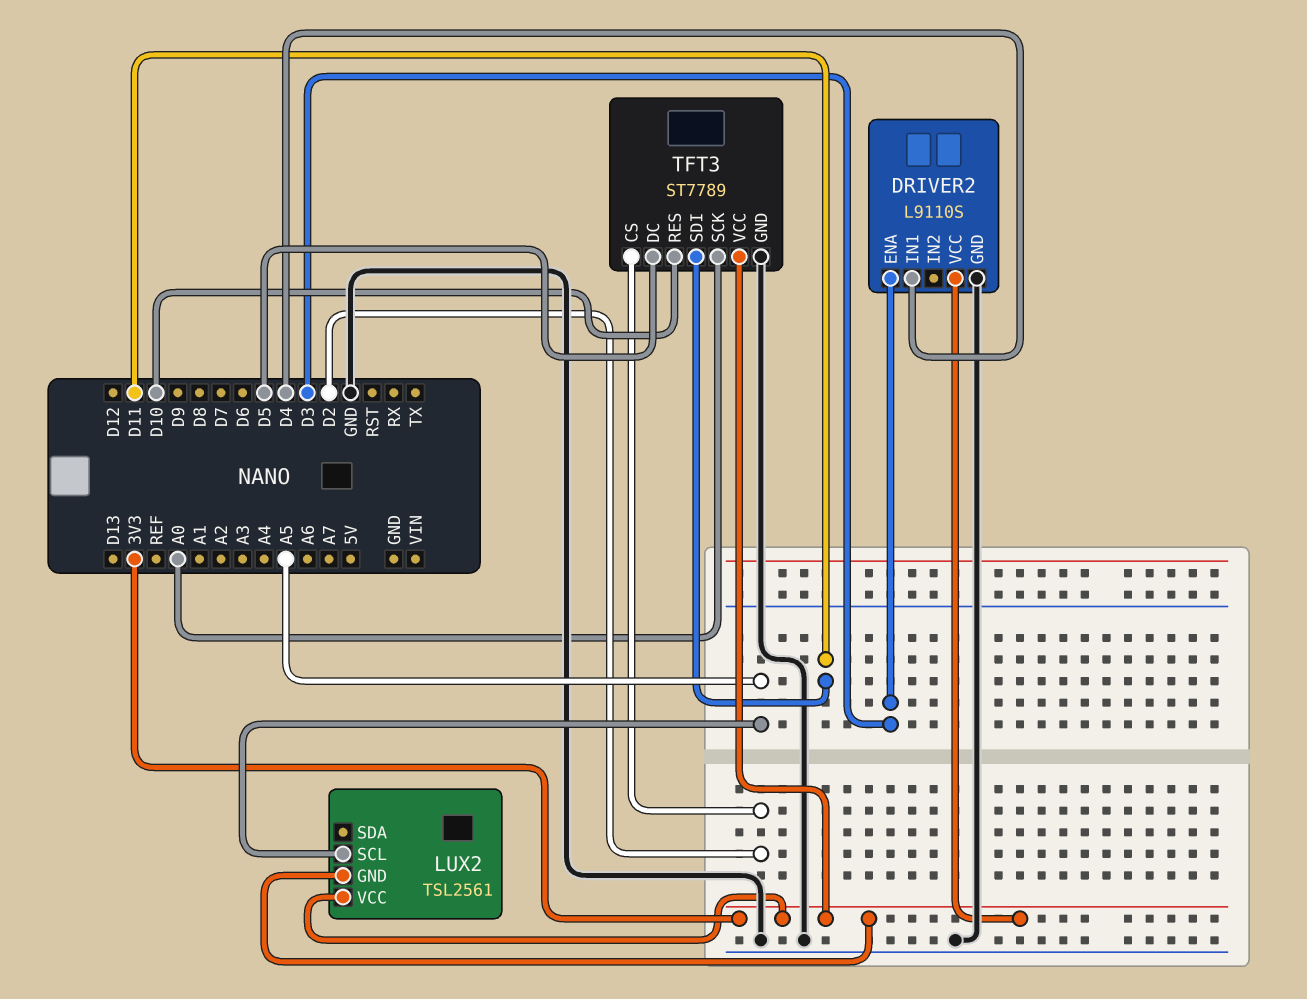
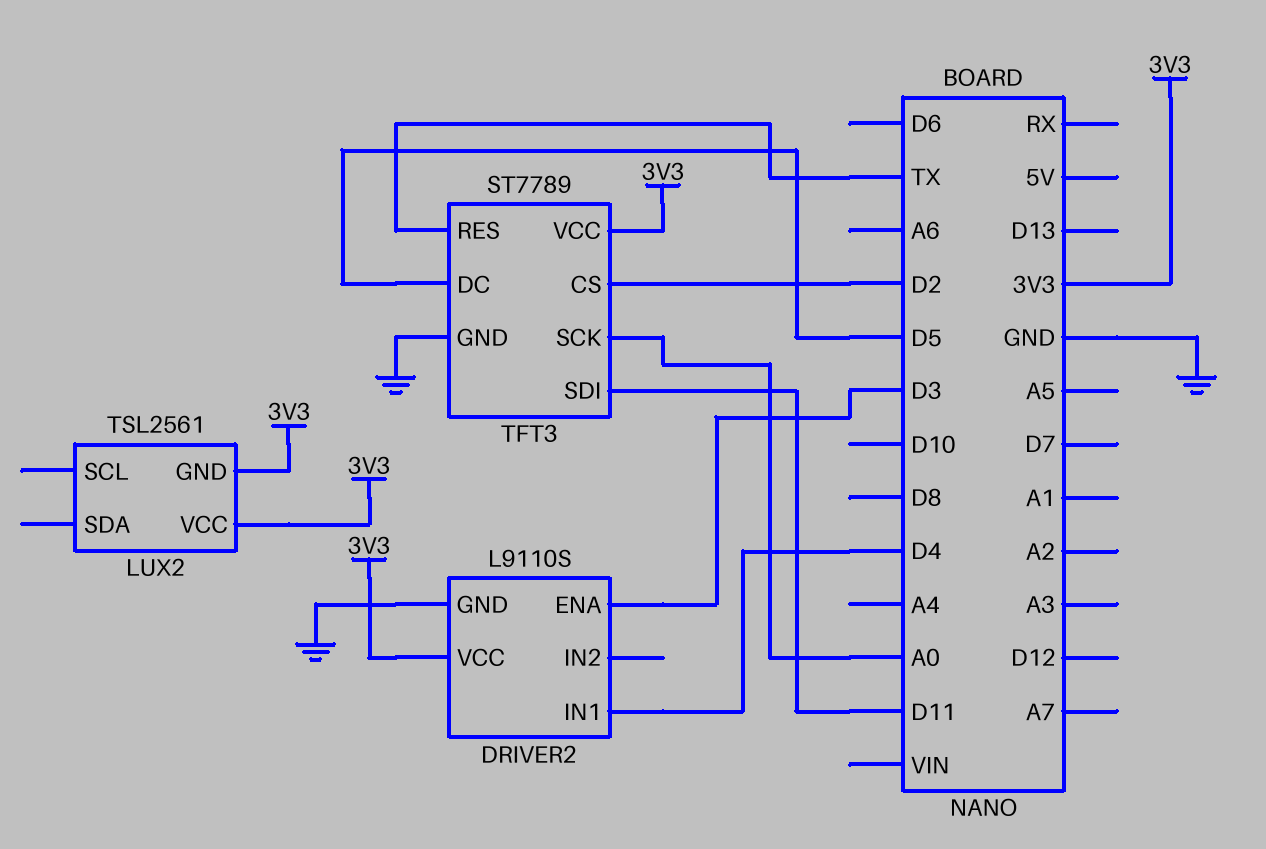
LUX2 pin SCL: A5 -> none
TFT3 pin RES: D10 -> TX

